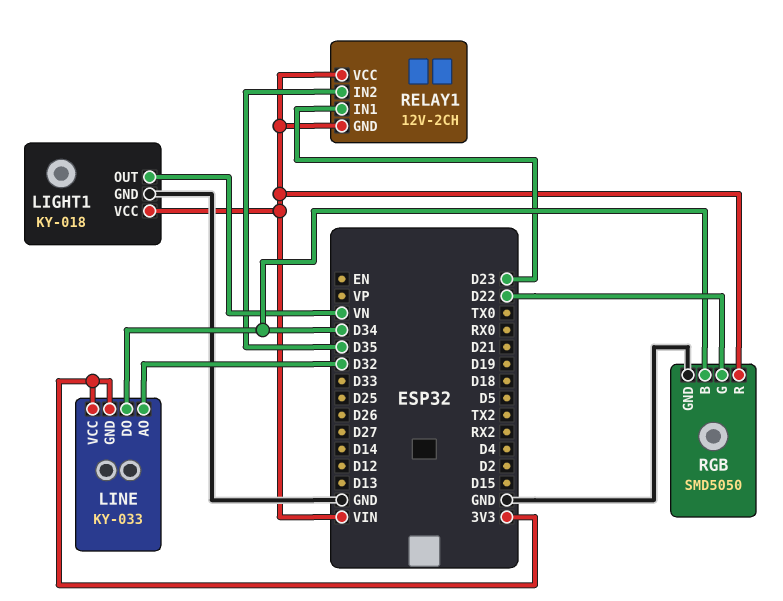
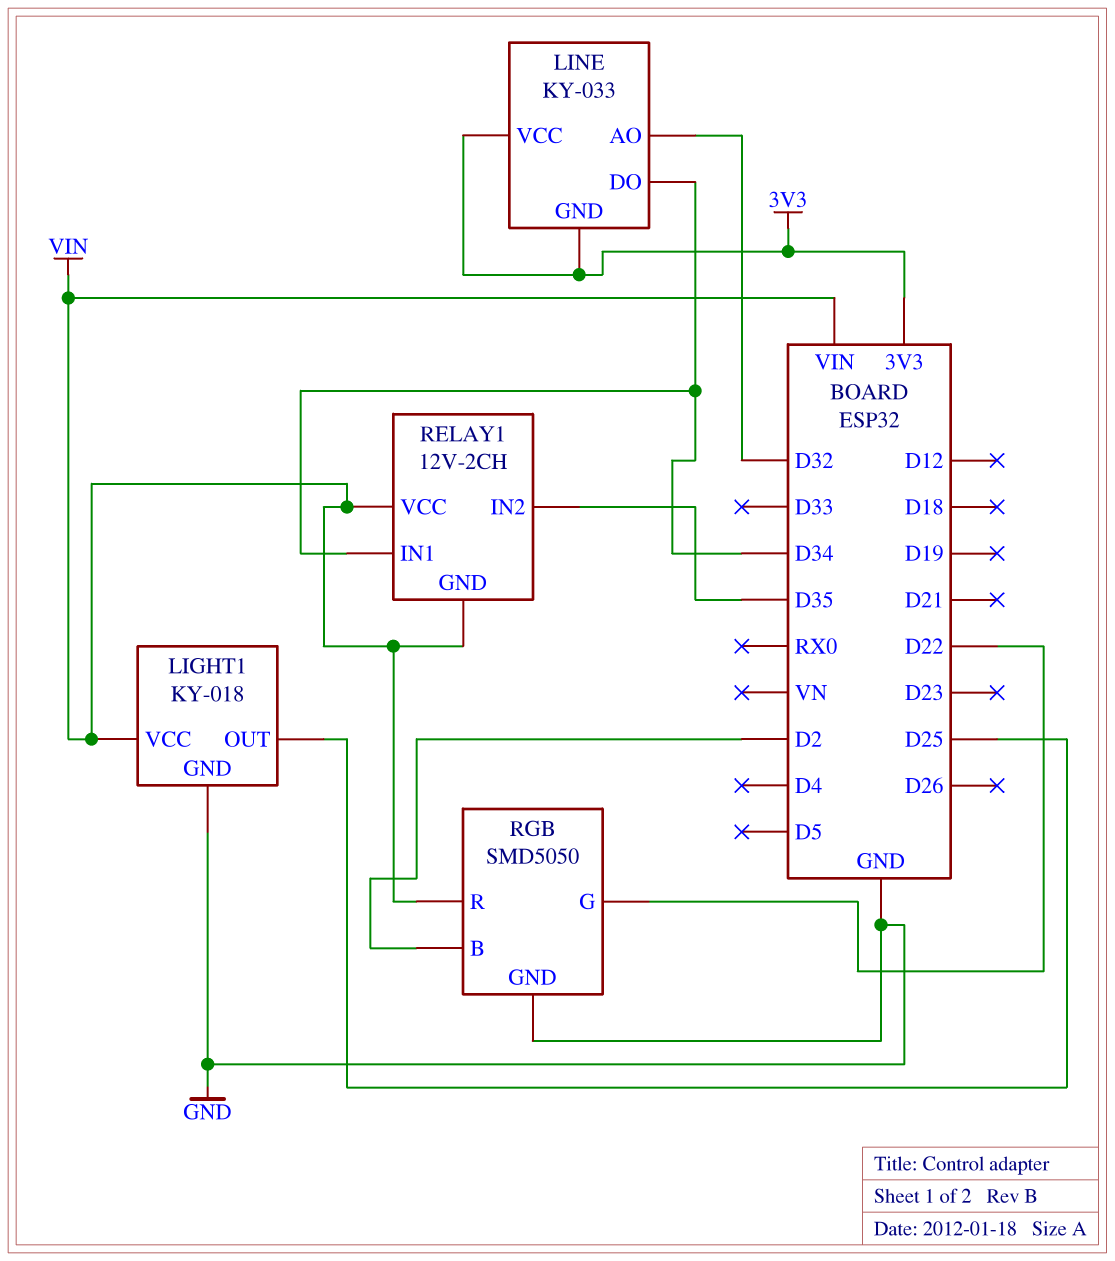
LIGHT1 pin OUT: VN -> D25
RELAY1 pin IN1: D23 -> D34
RGB pin B: D34 -> D2

